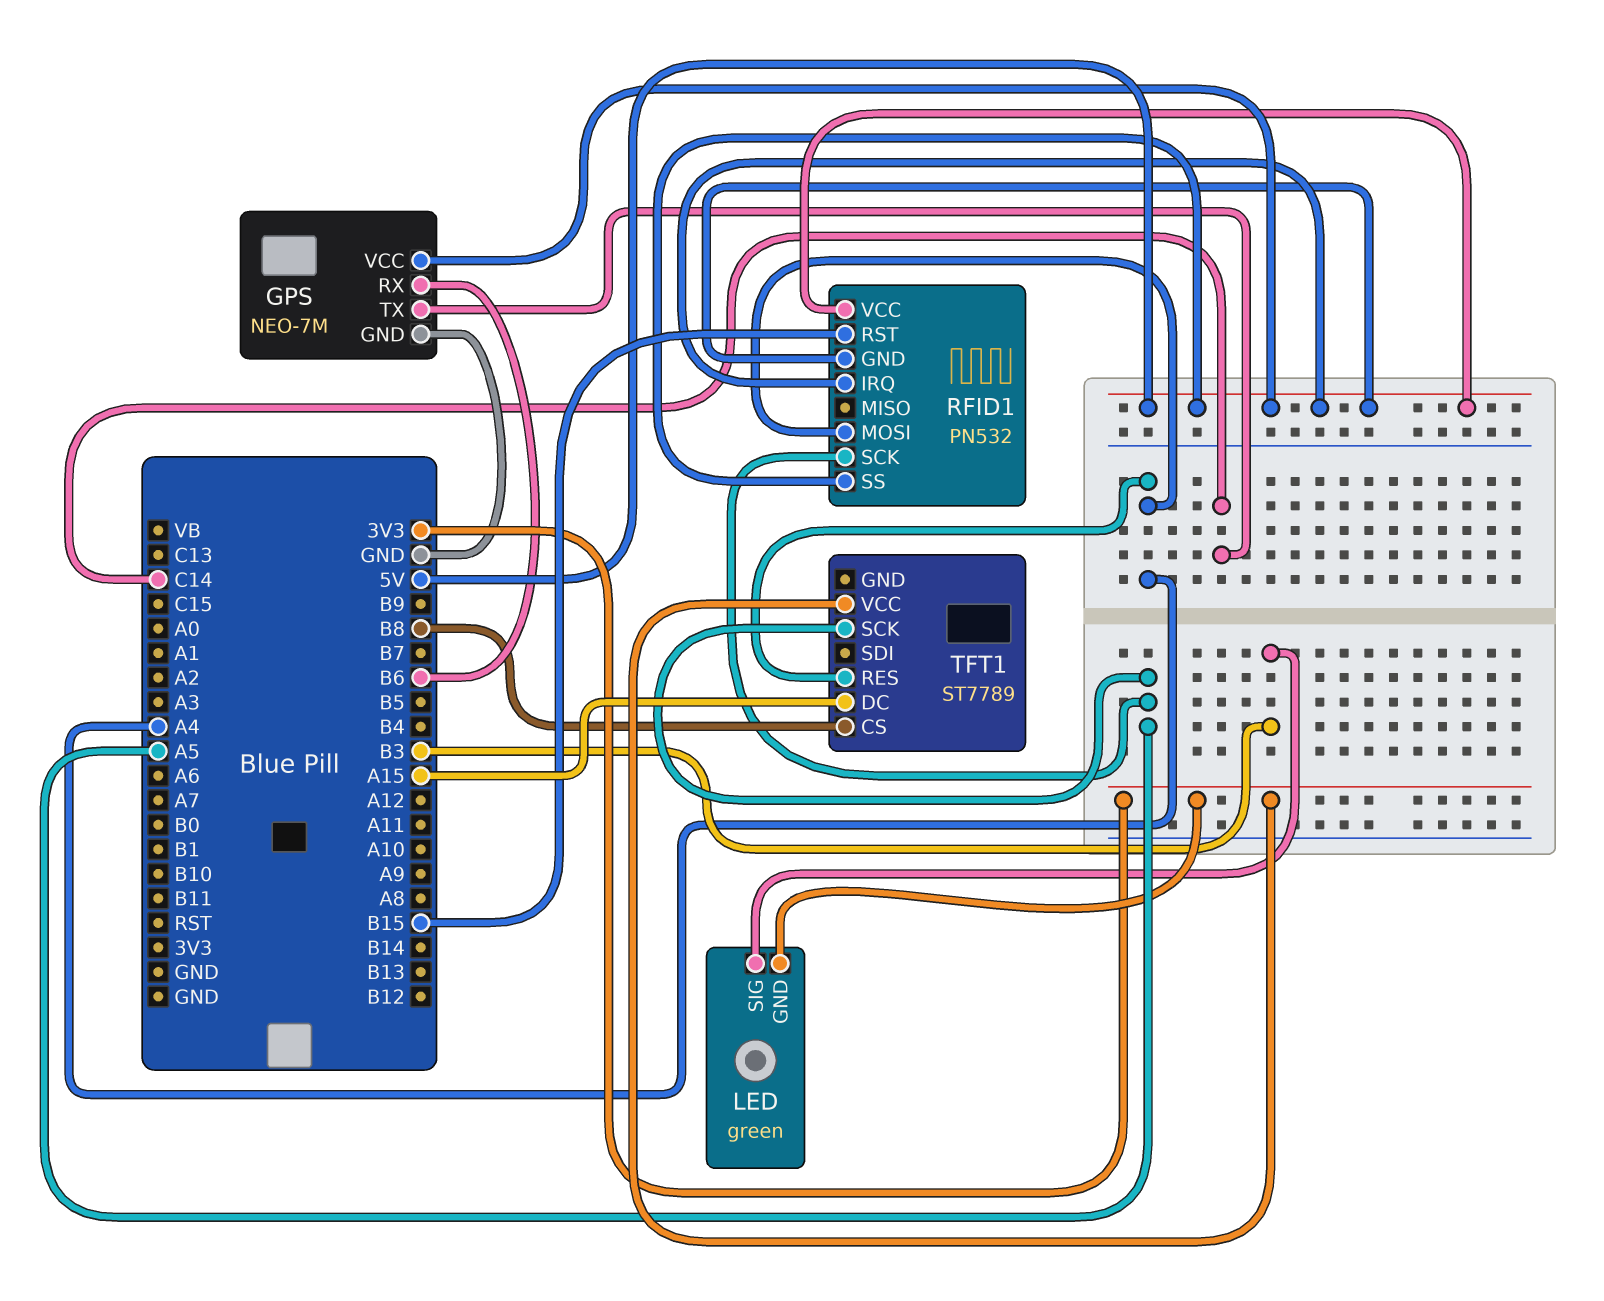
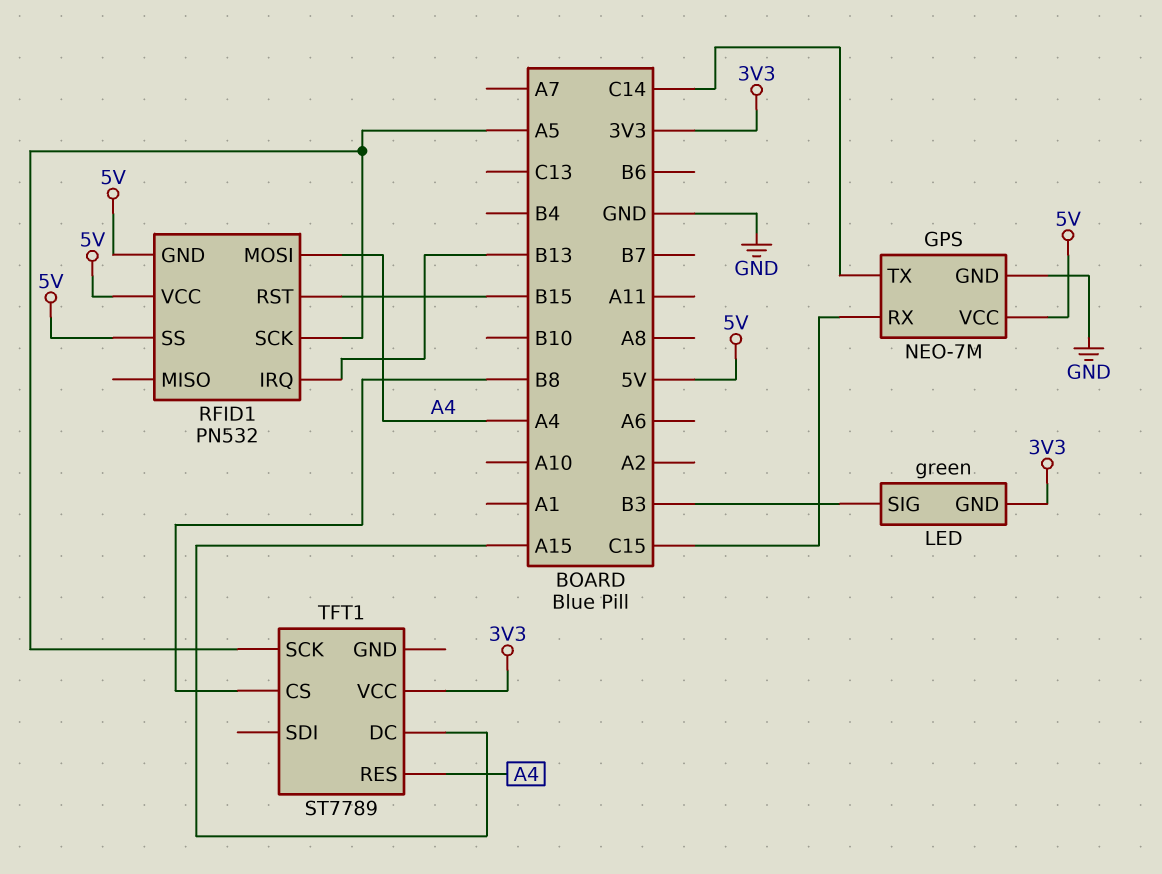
GPS pin RX: B6 -> C15
RFID1 pin IRQ: 5V -> B13

